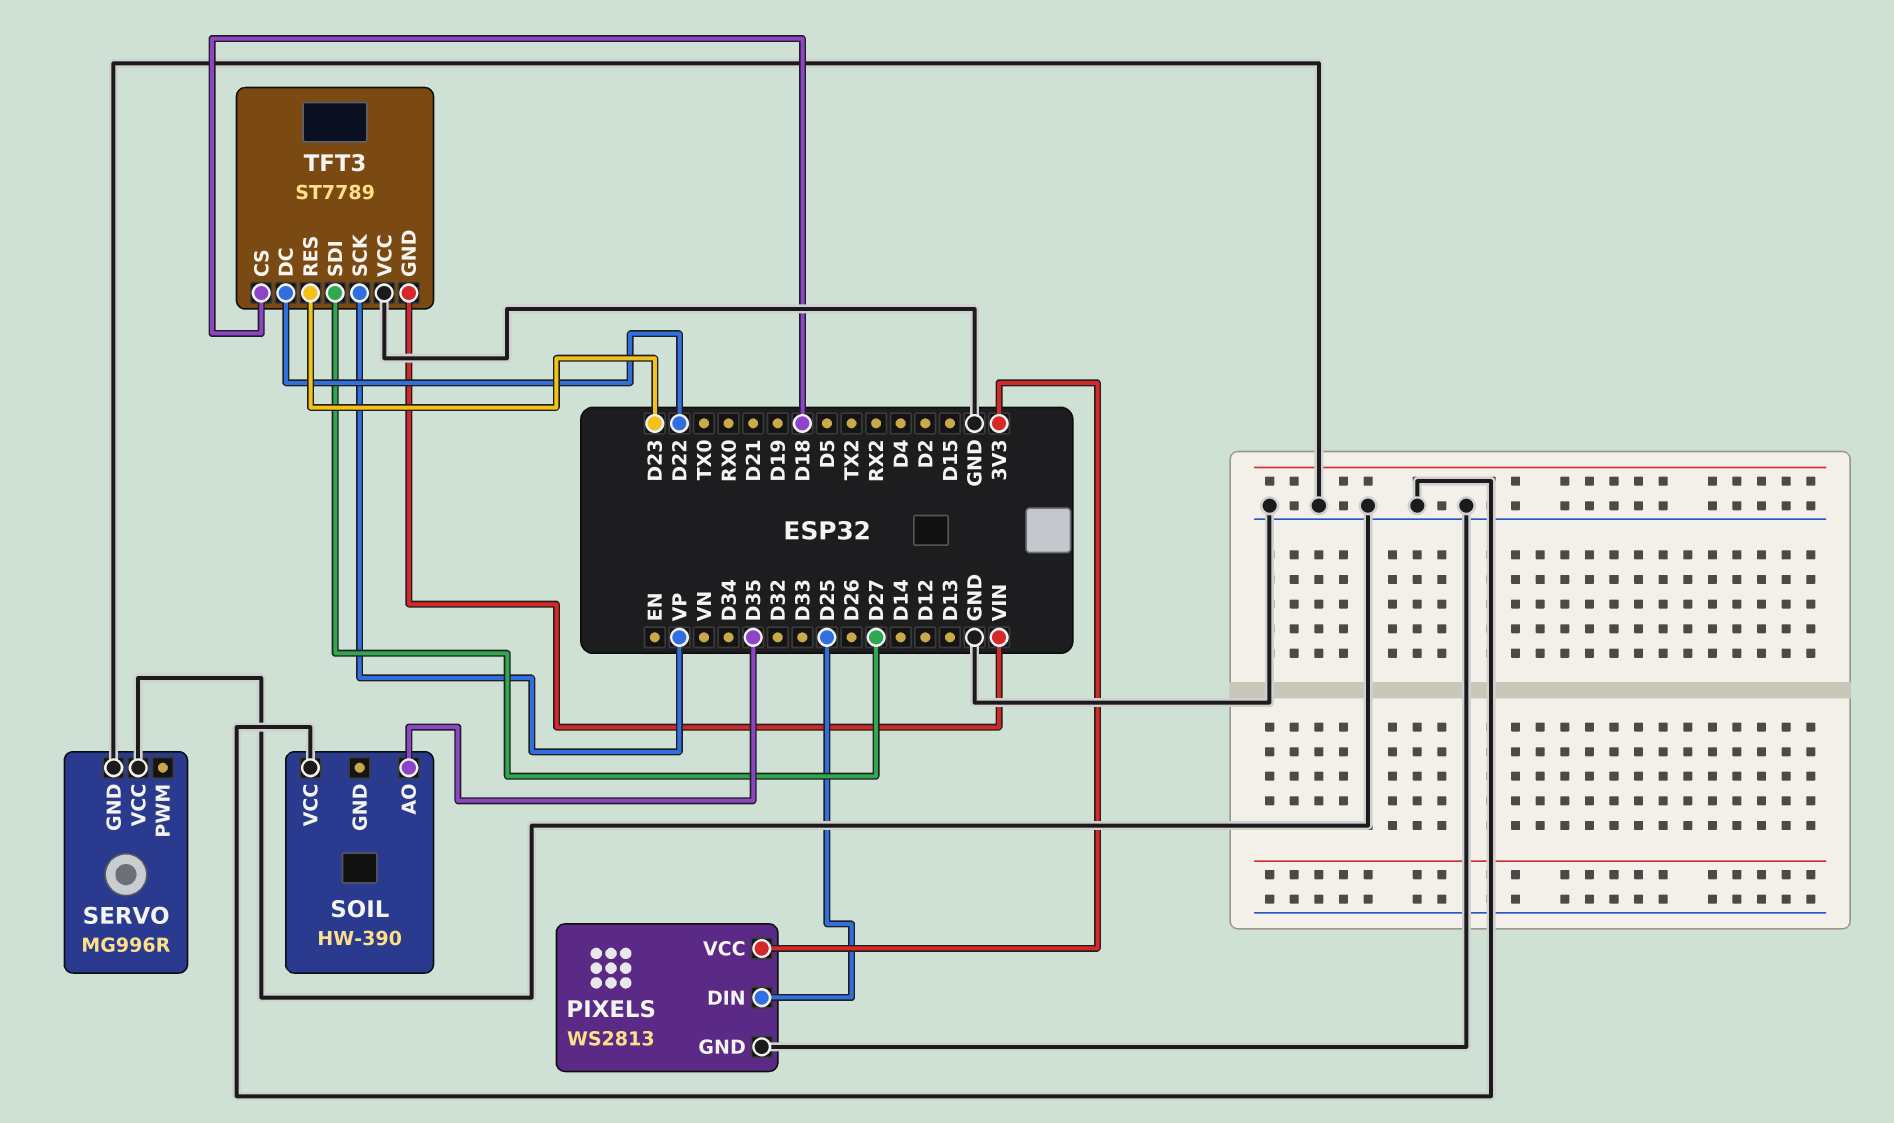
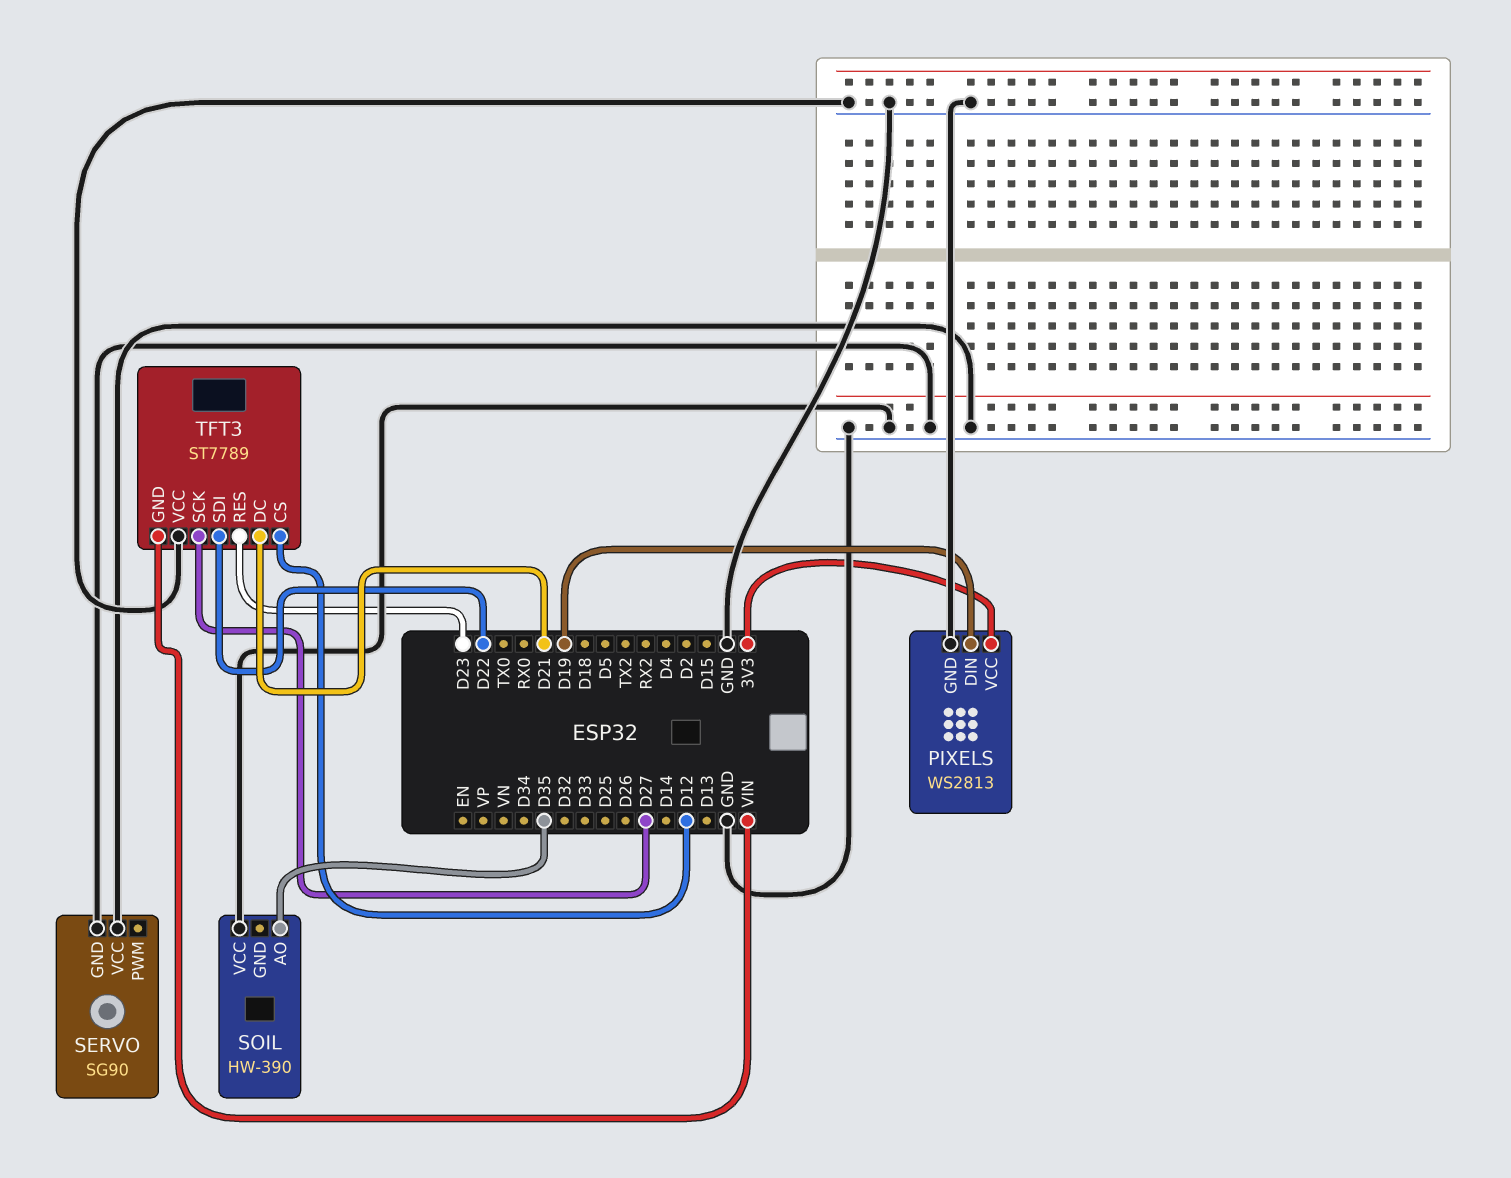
PIXELS pin DIN: D25 -> D19
SERVO: MG996R -> SG90
TFT3 pin CS: D18 -> D12
TFT3 pin DC: D22 -> D21
TFT3 pin SCK: VP -> D27
TFT3 pin SDI: D27 -> D22

